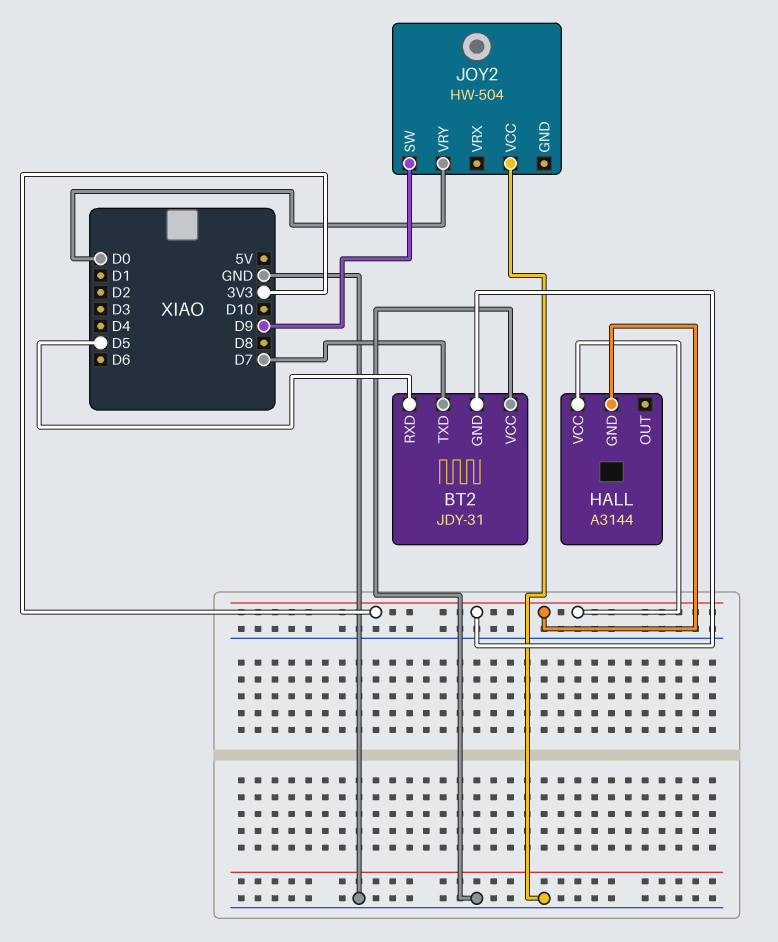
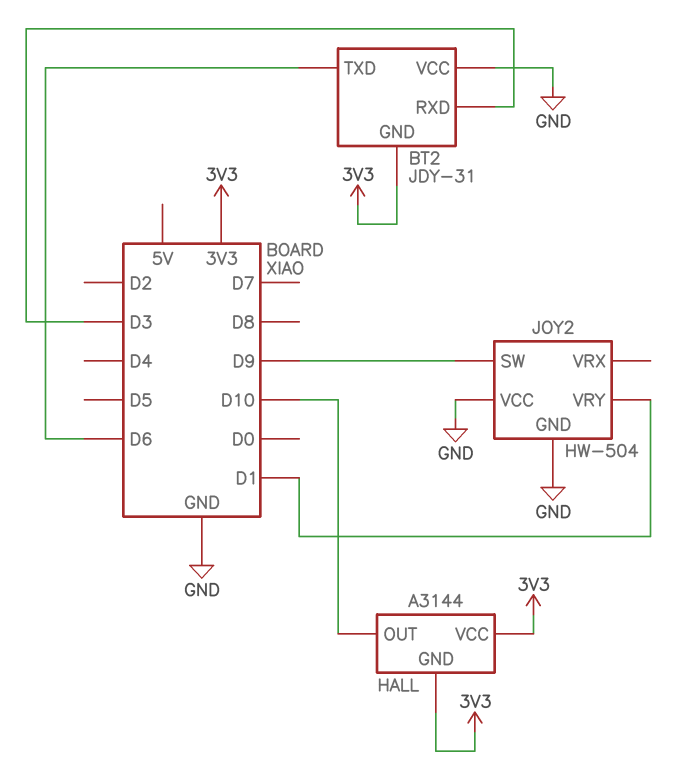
BT2 pin RXD: D5 -> D3
BT2 pin TXD: D7 -> D6
HALL pin OUT: none -> D10
JOY2 pin GND: none -> GND
JOY2 pin VRY: D0 -> D1

